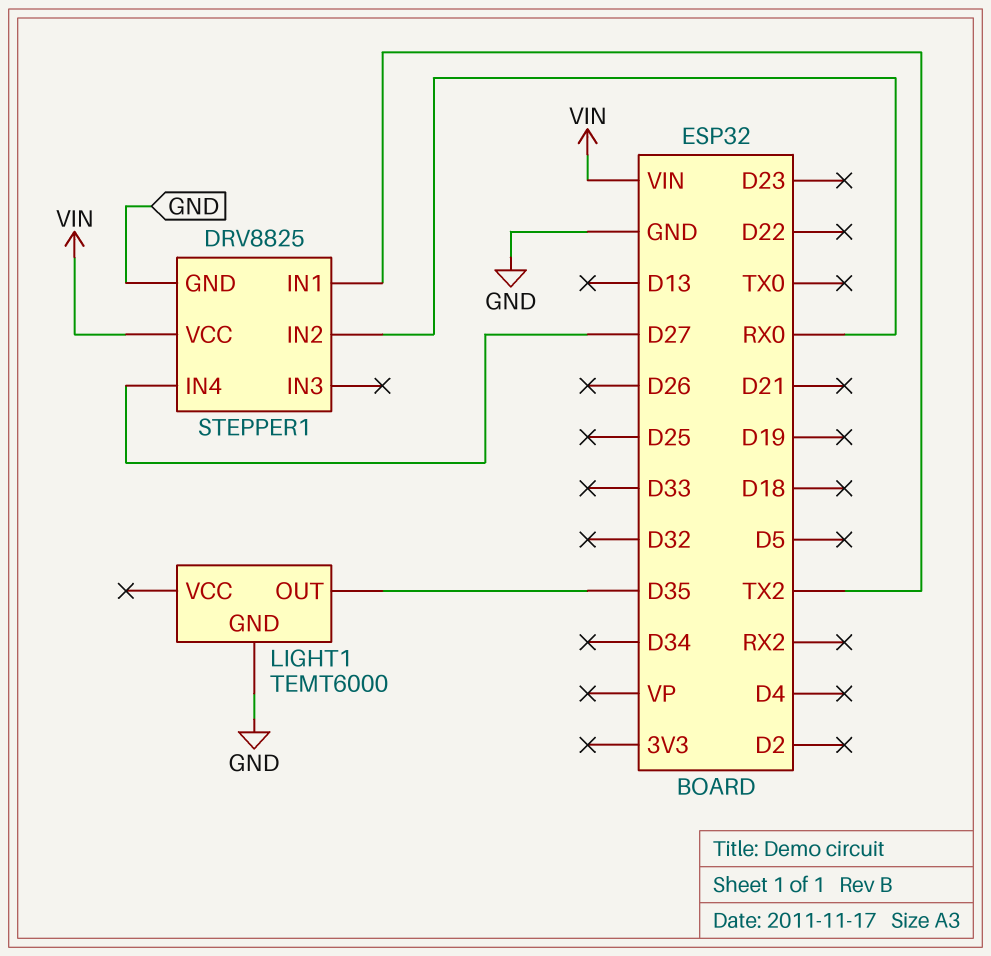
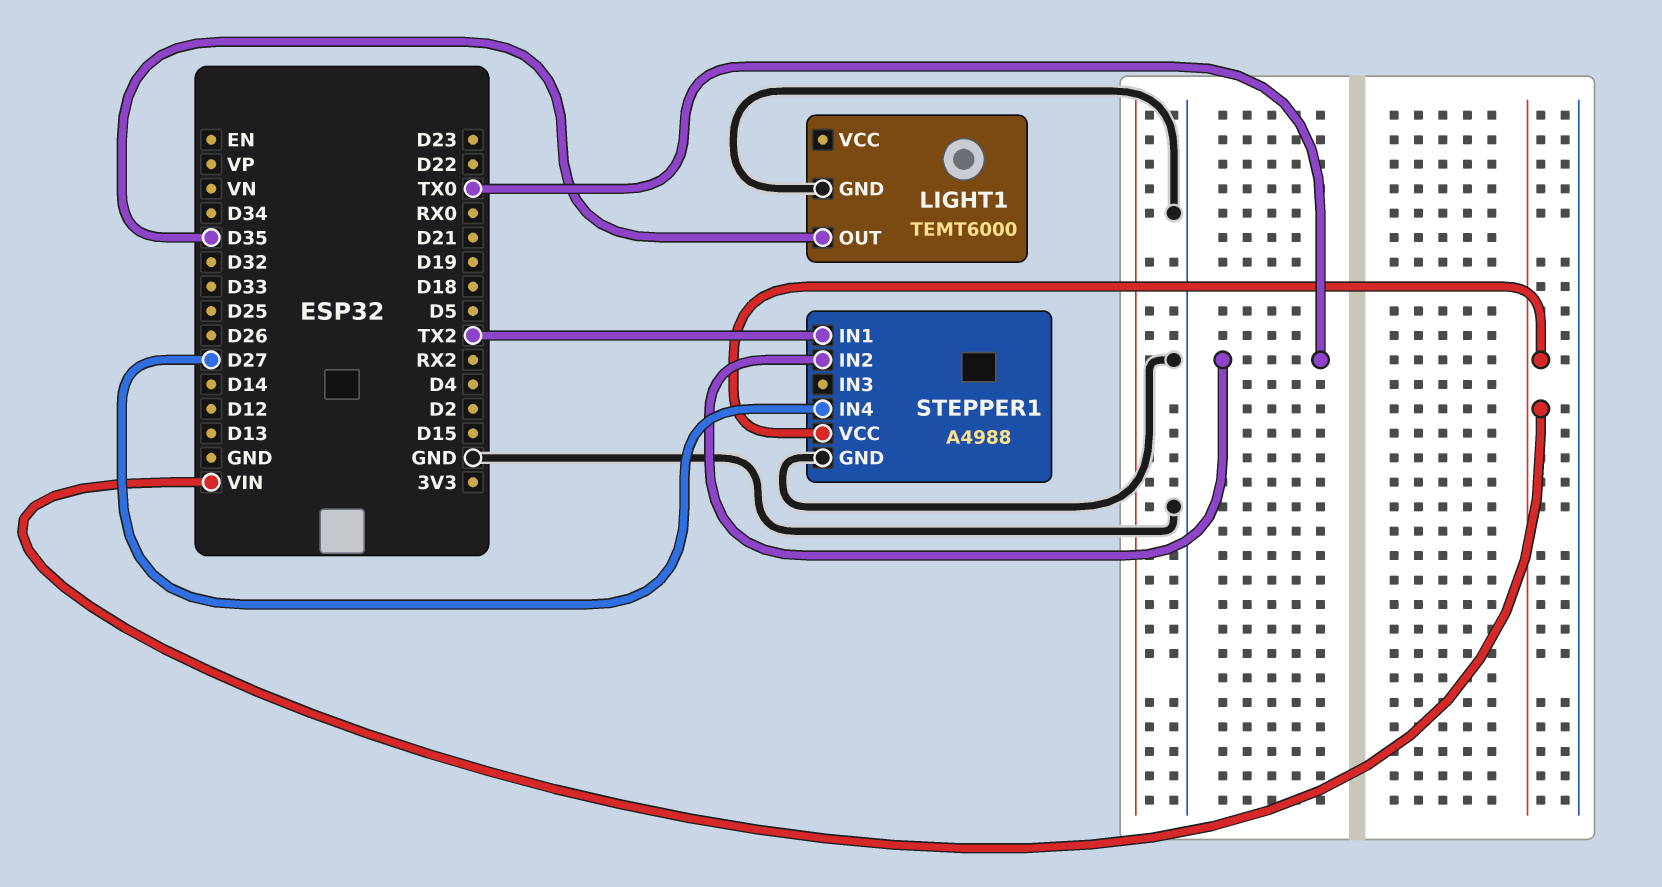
STEPPER1: DRV8825 -> A4988
STEPPER1 pin IN2: RX0 -> TX0

